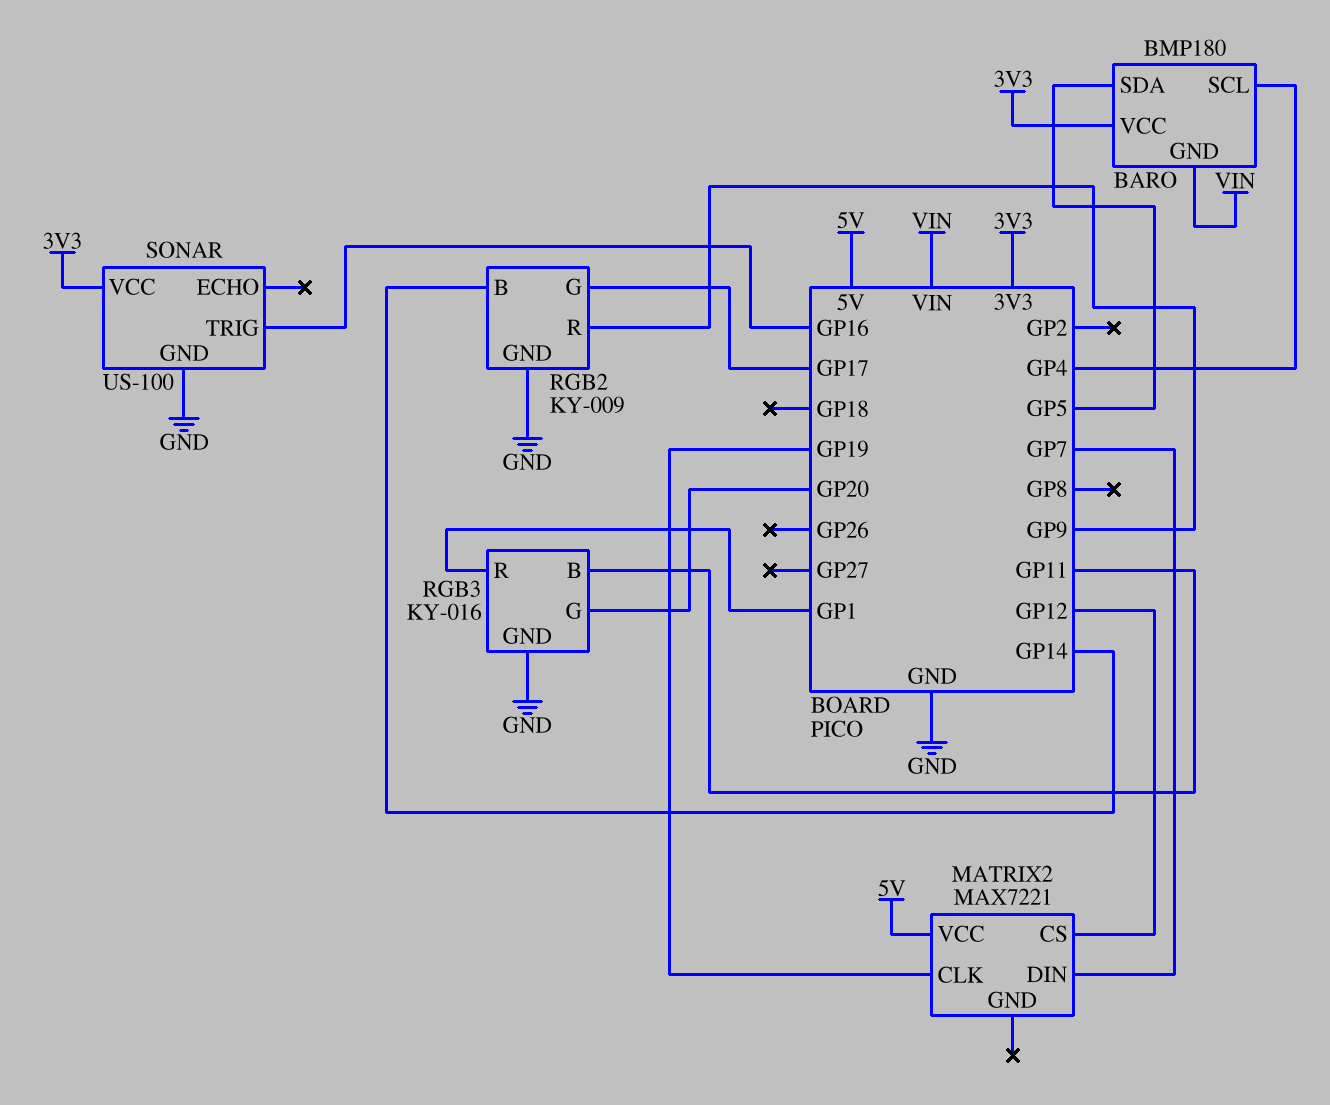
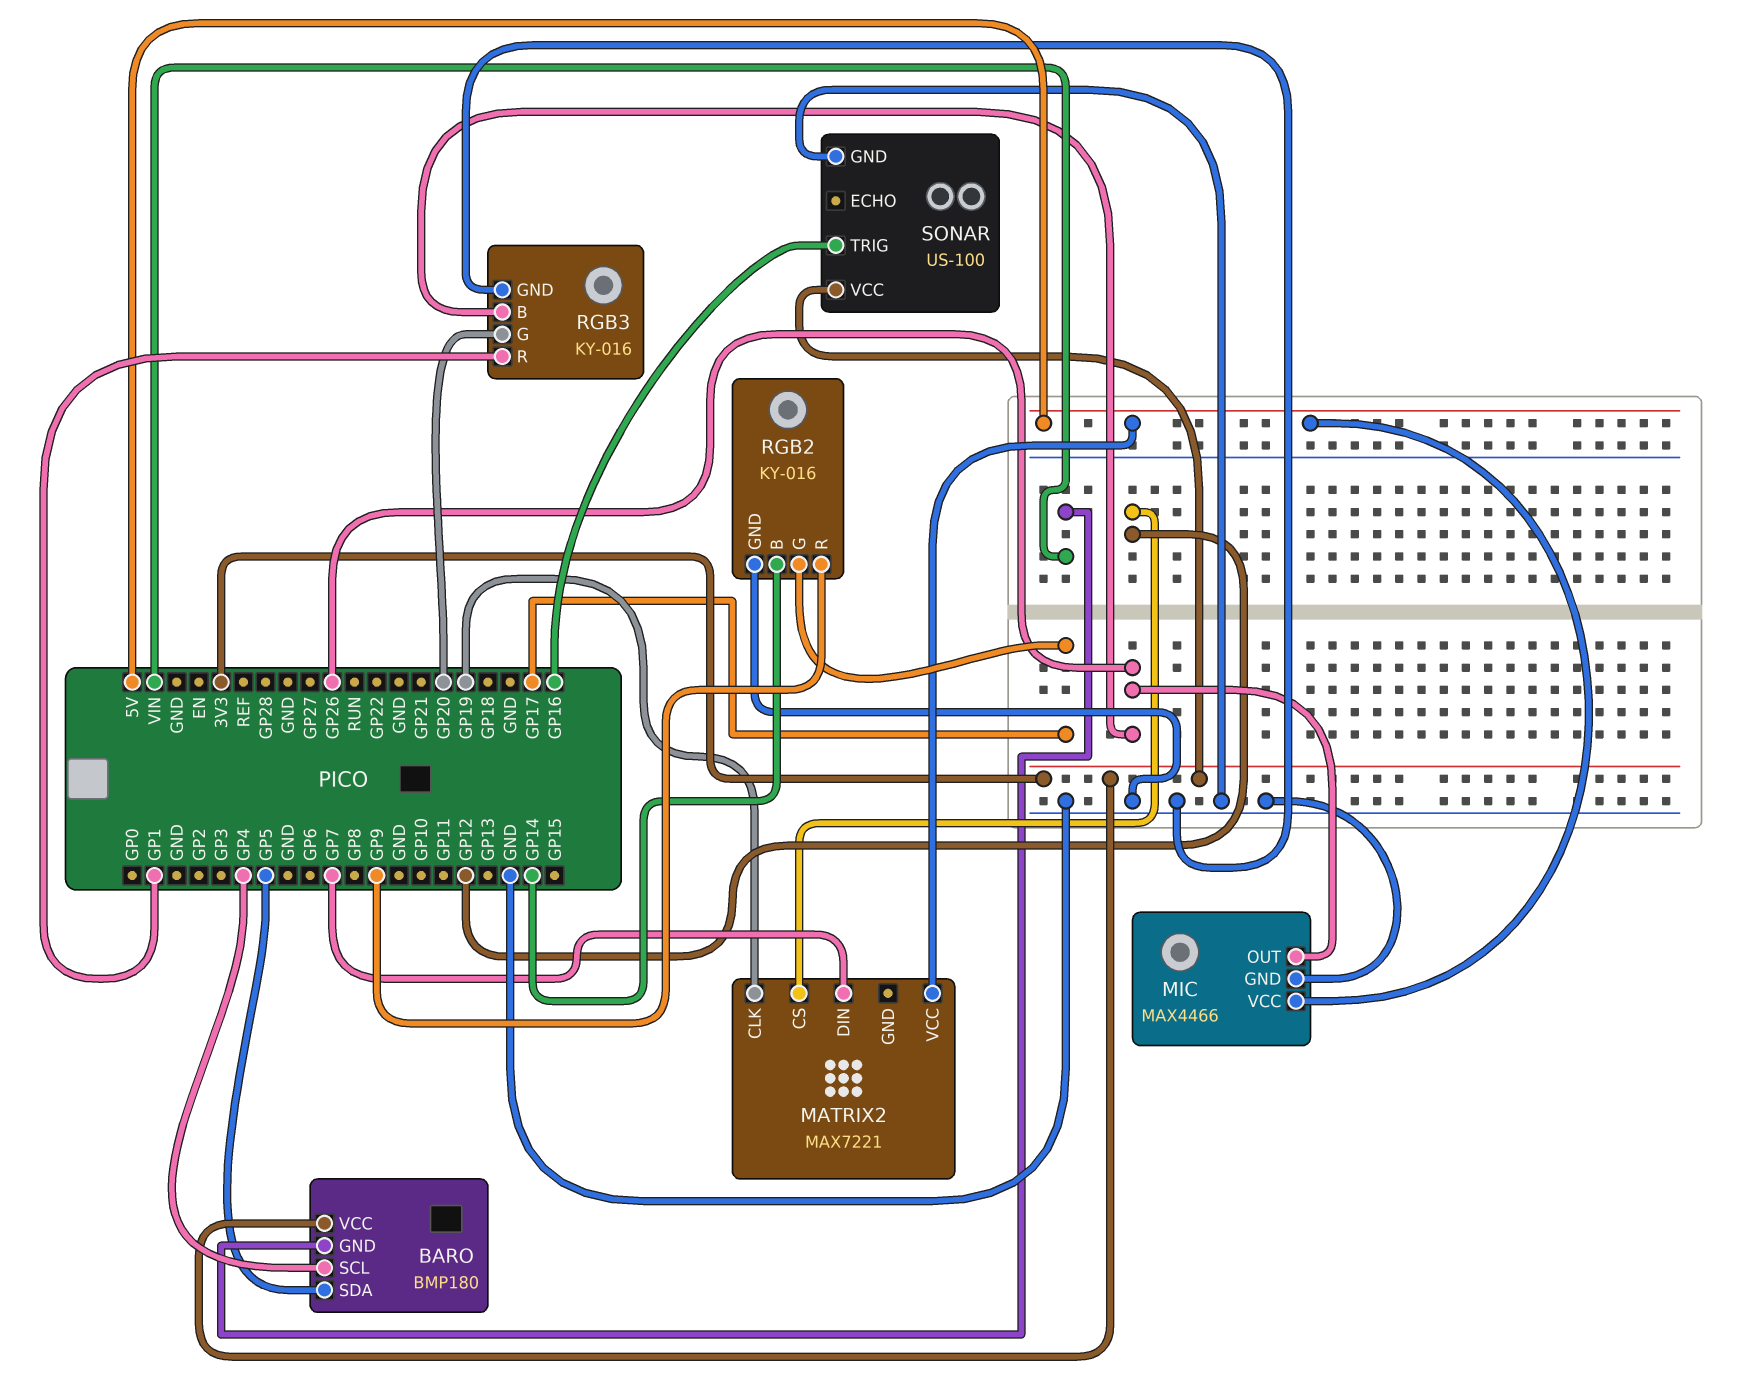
MIC: none -> MAX4466
MIC pin GND: none -> GND
MIC pin OUT: none -> GP26
MIC pin VCC: none -> 5V
RGB2: KY-009 -> KY-016
RGB3 pin B: GP11 -> GP26

